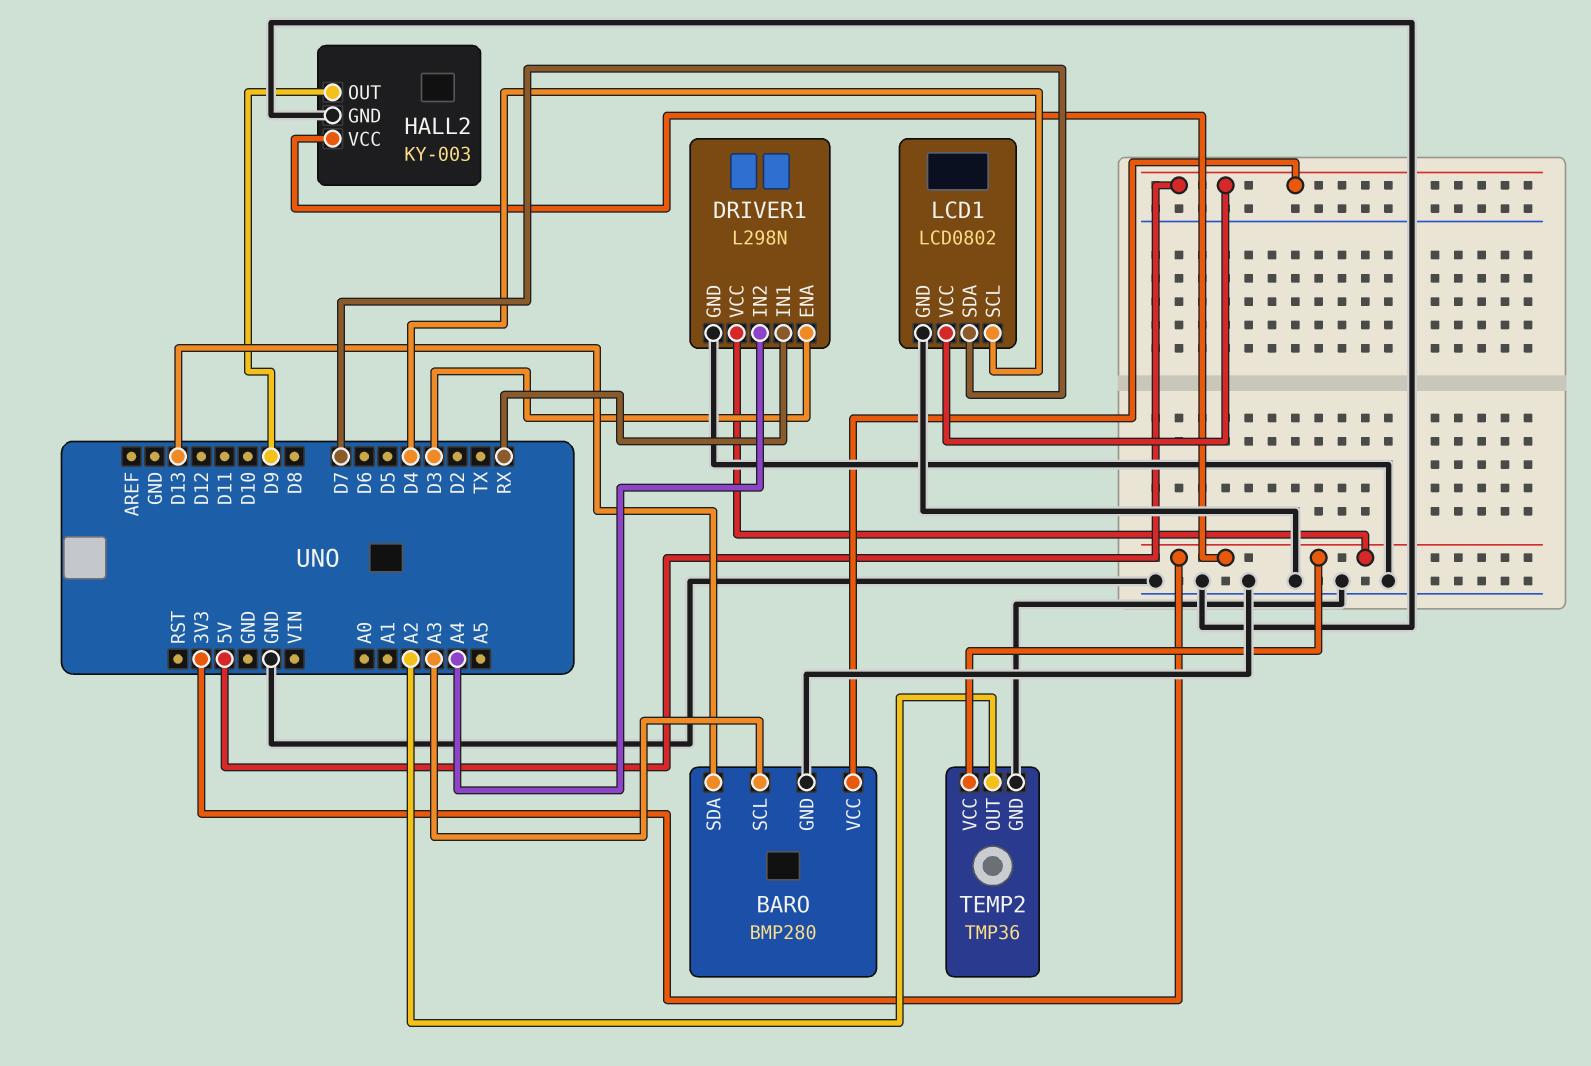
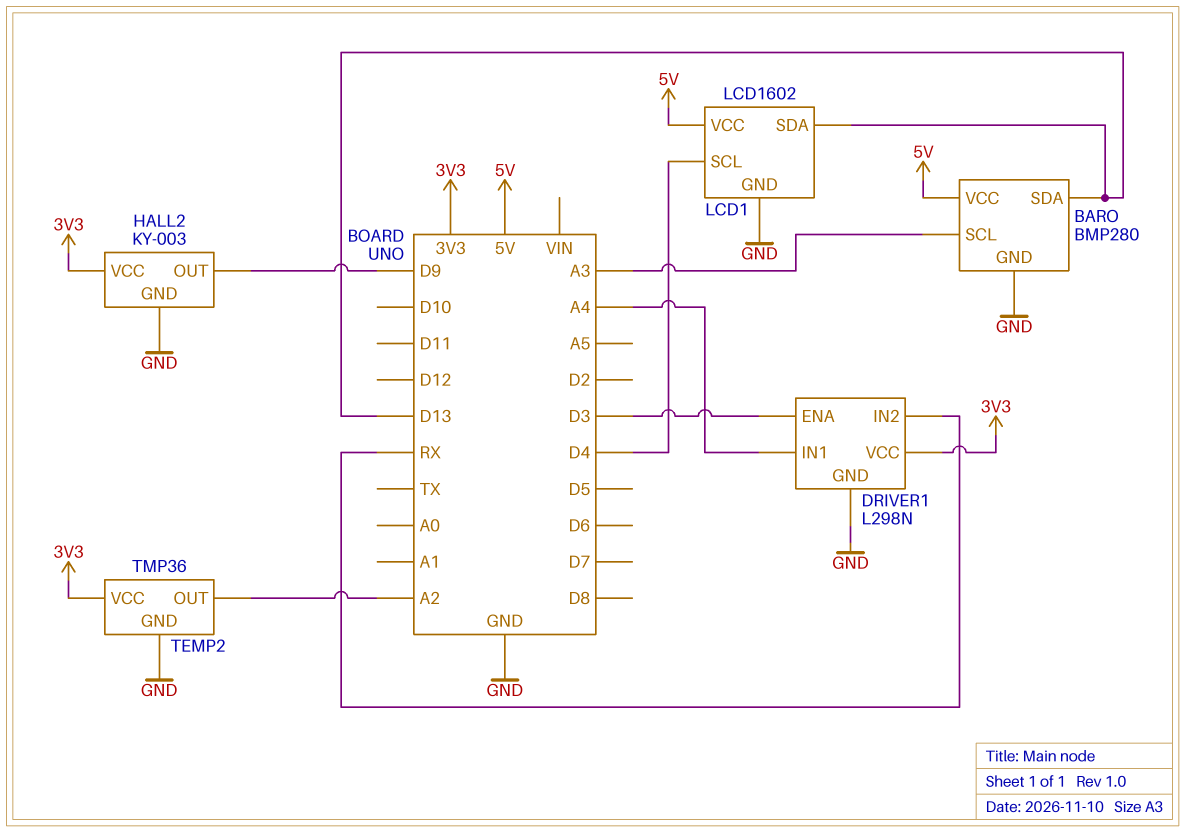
DRIVER1 pin IN1: RX -> A4
DRIVER1 pin IN2: A4 -> RX
LCD1: LCD0802 -> LCD1602
LCD1 pin SDA: D7 -> D13

